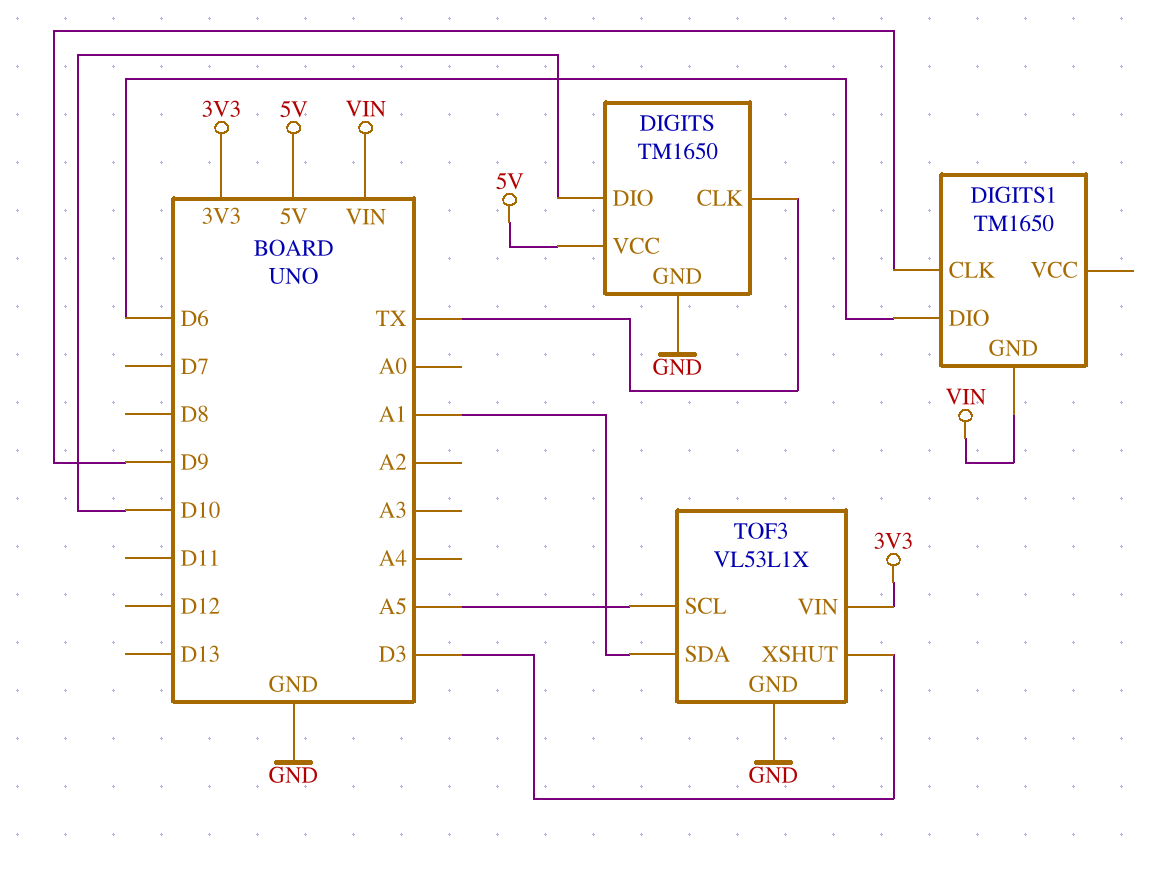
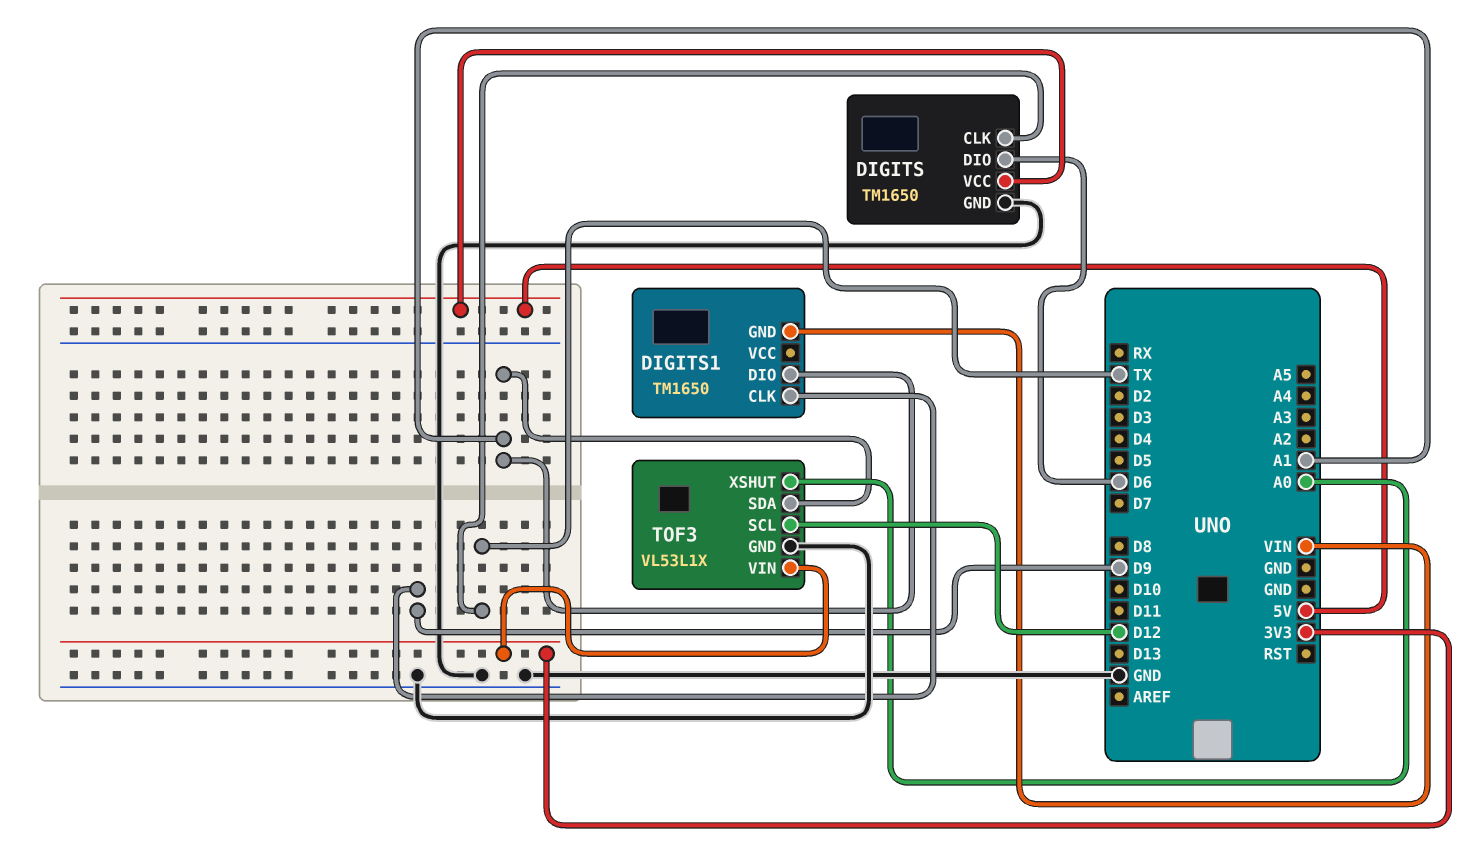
DIGITS pin DIO: D10 -> D6
DIGITS1 pin DIO: D6 -> A1
TOF3 pin SCL: A5 -> D12
TOF3 pin XSHUT: D3 -> A0

